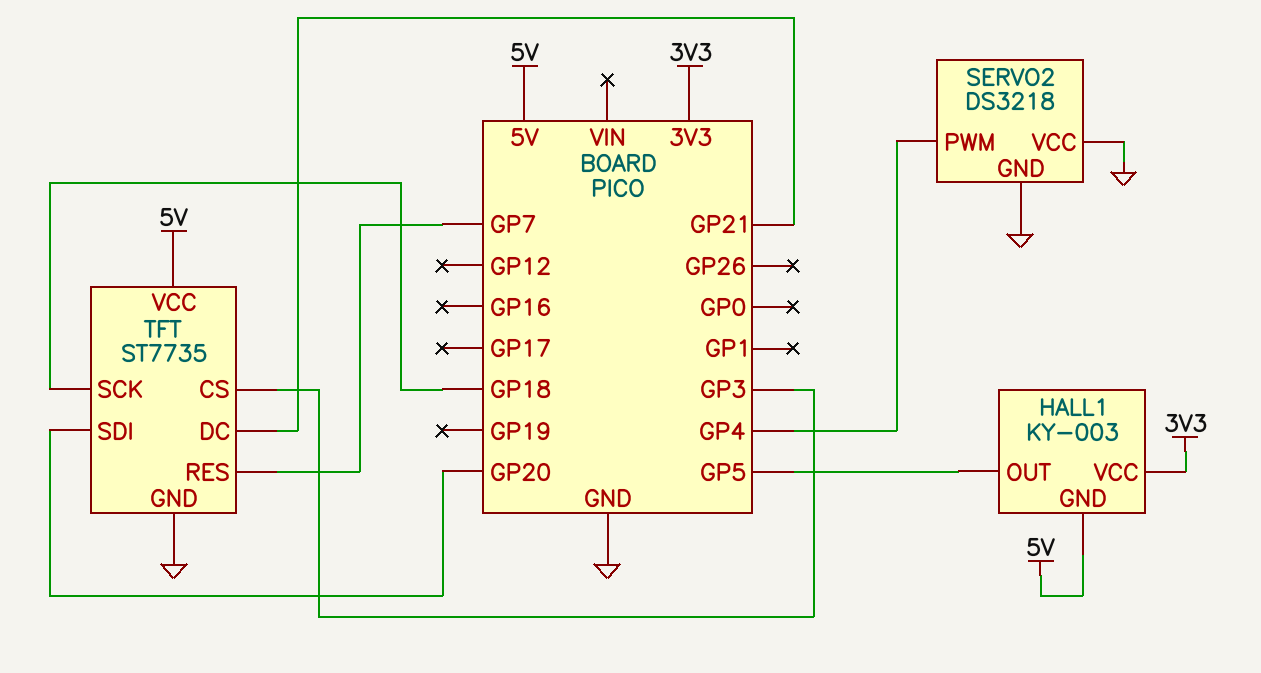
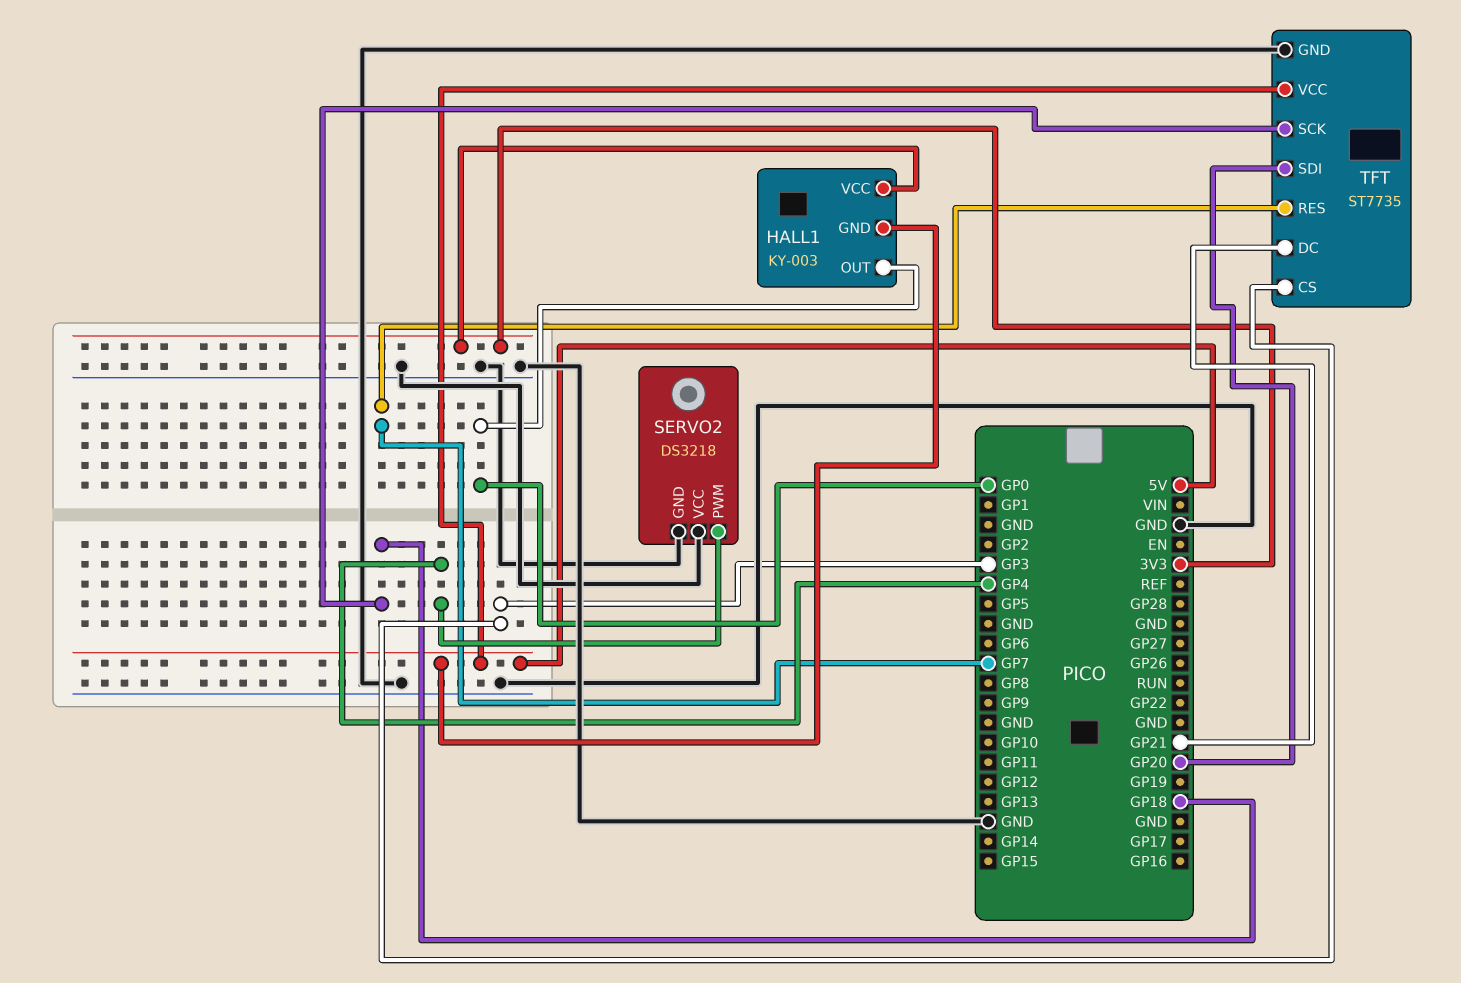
HALL1 pin OUT: GP5 -> GP0

